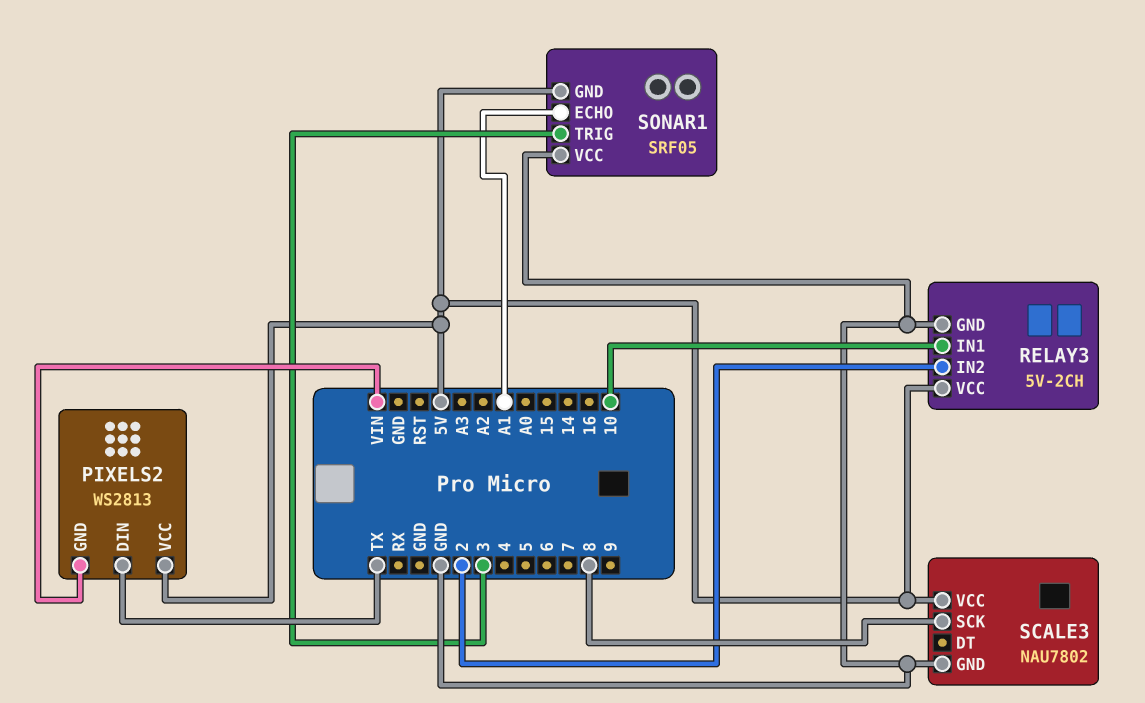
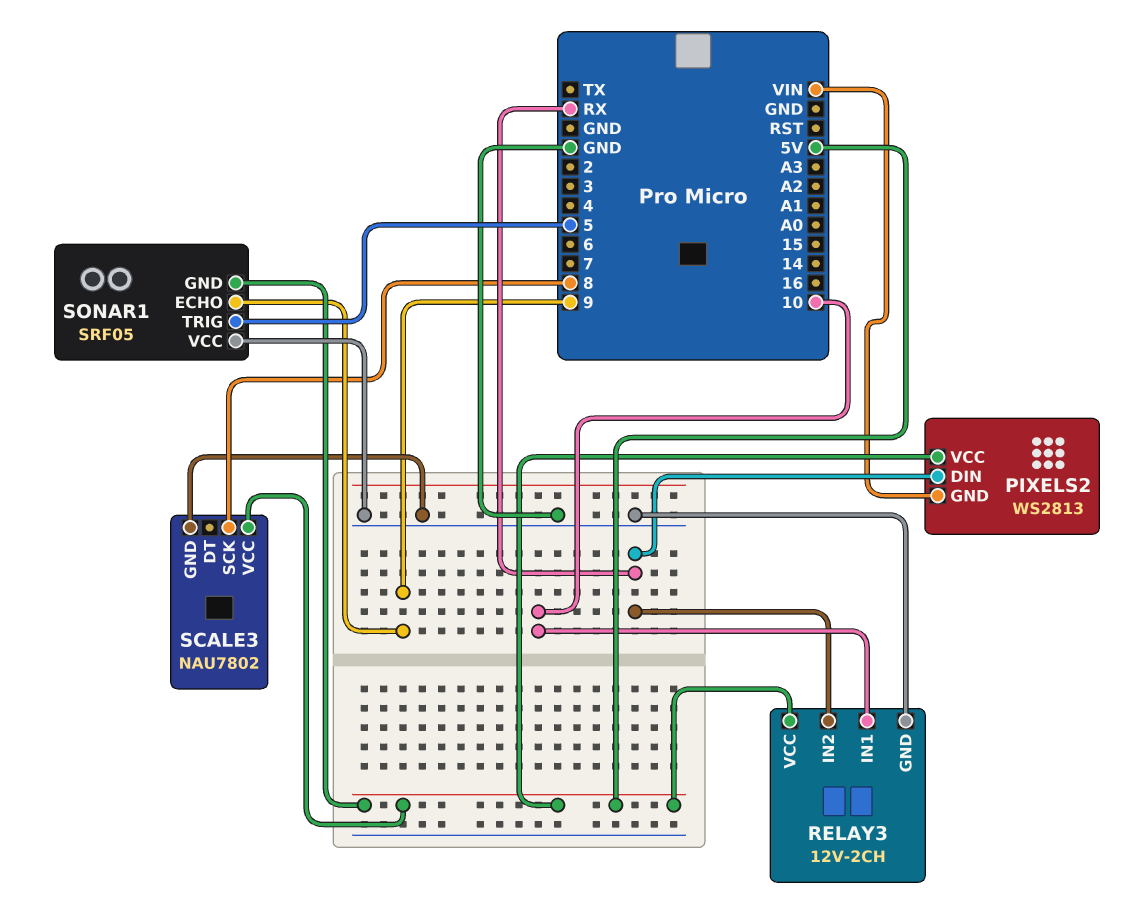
PIXELS2 pin DIN: TX -> RX
RELAY3: 5V-2CH -> 12V-2CH
RELAY3 pin IN2: 2 -> RX
SONAR1 pin ECHO: A1 -> 9
SONAR1 pin TRIG: 3 -> 5

